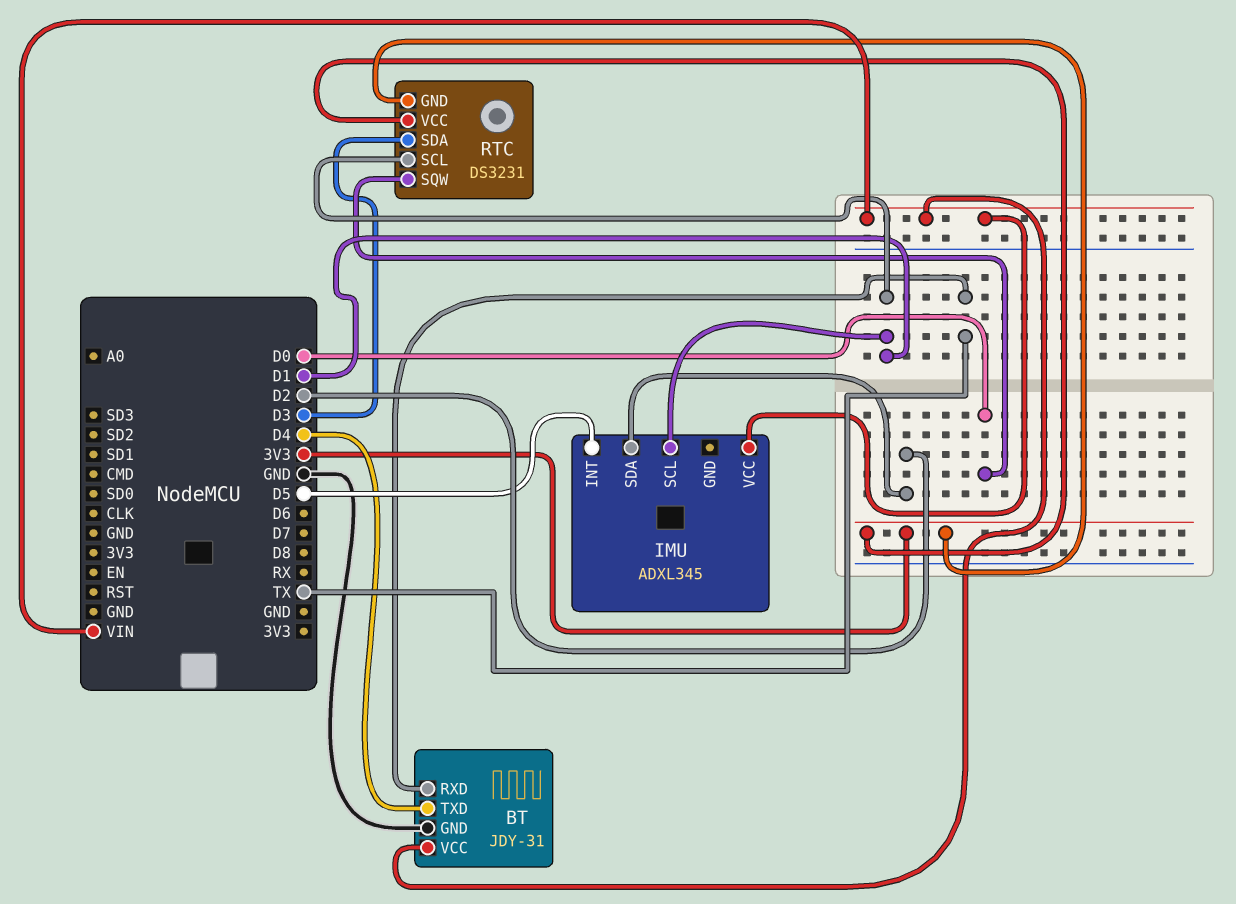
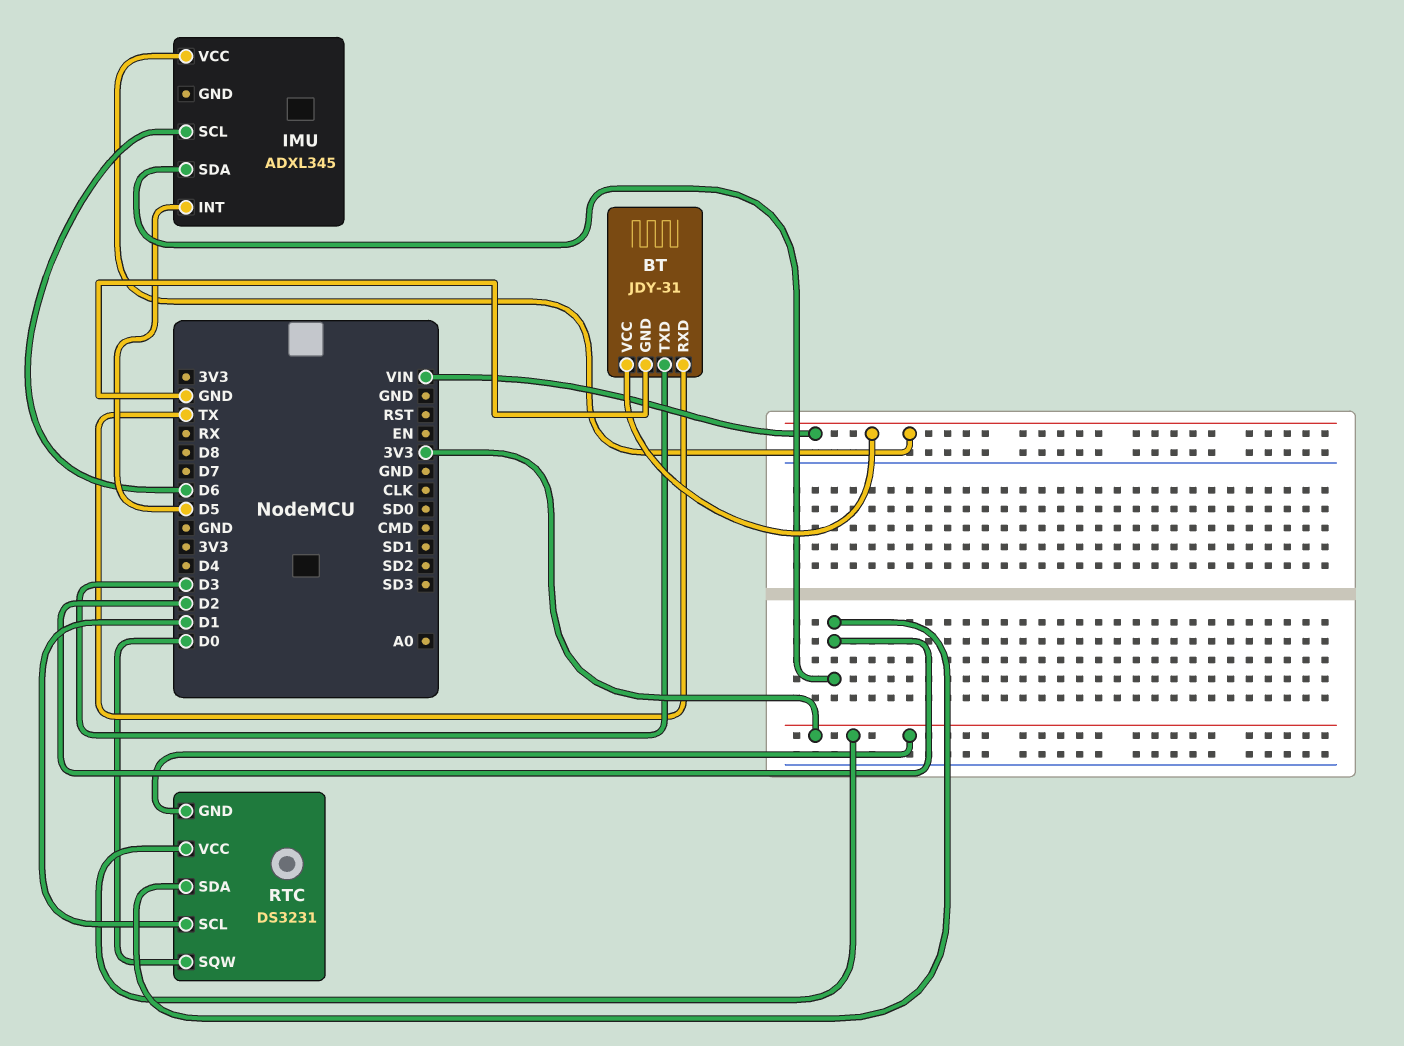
BT pin TXD: D4 -> D3
IMU pin SCL: D1 -> D6
RTC pin SDA: D3 -> D2

